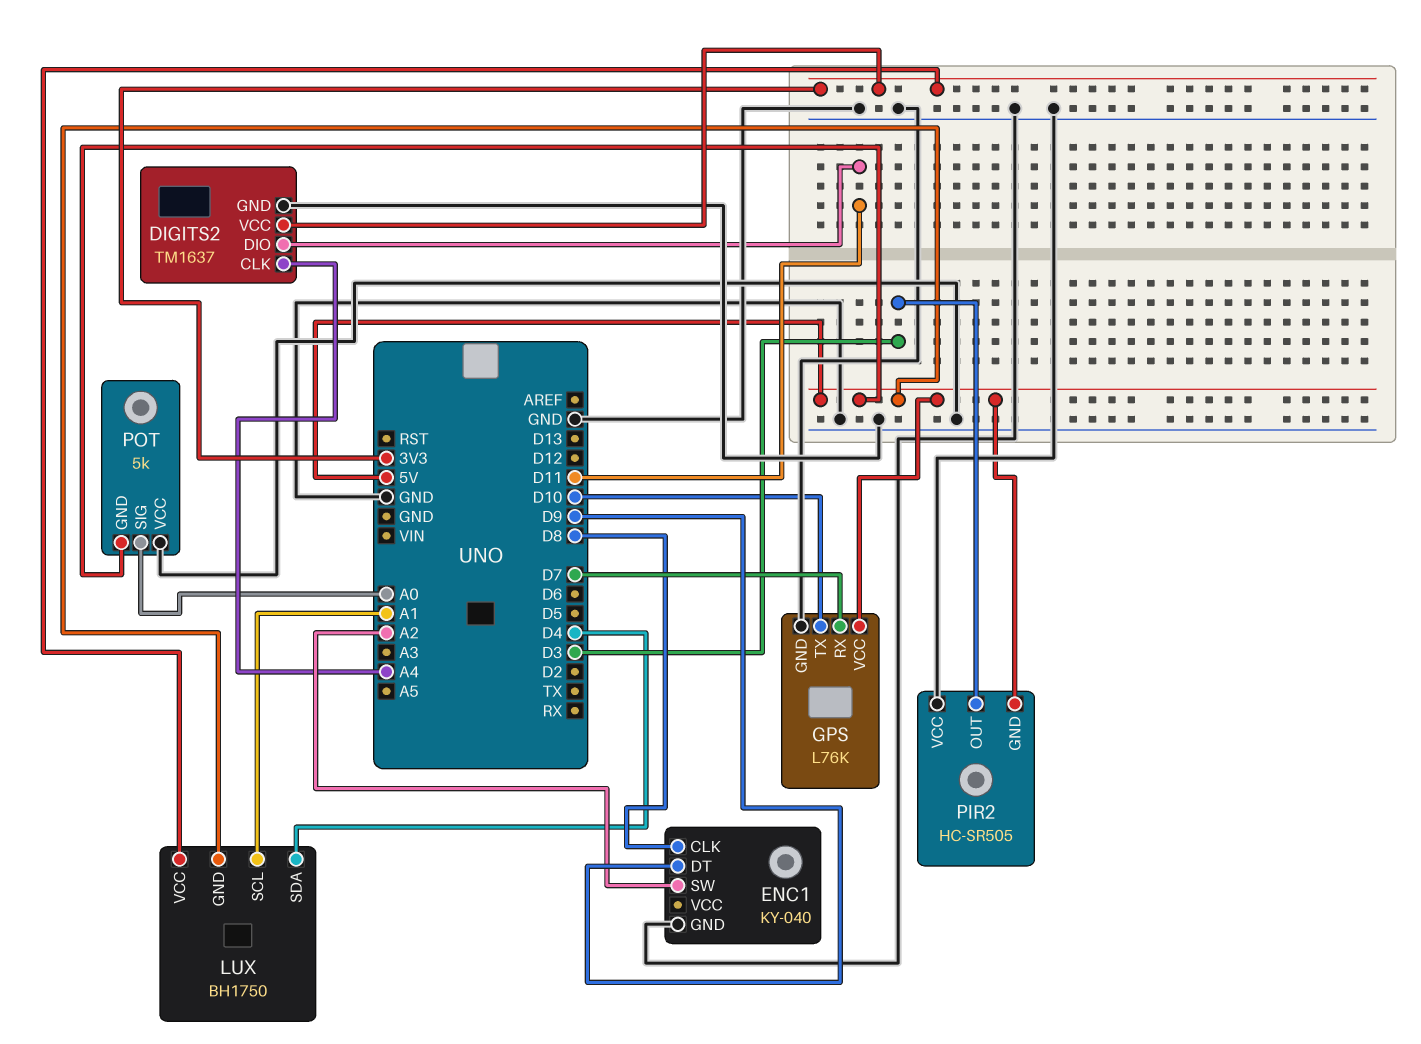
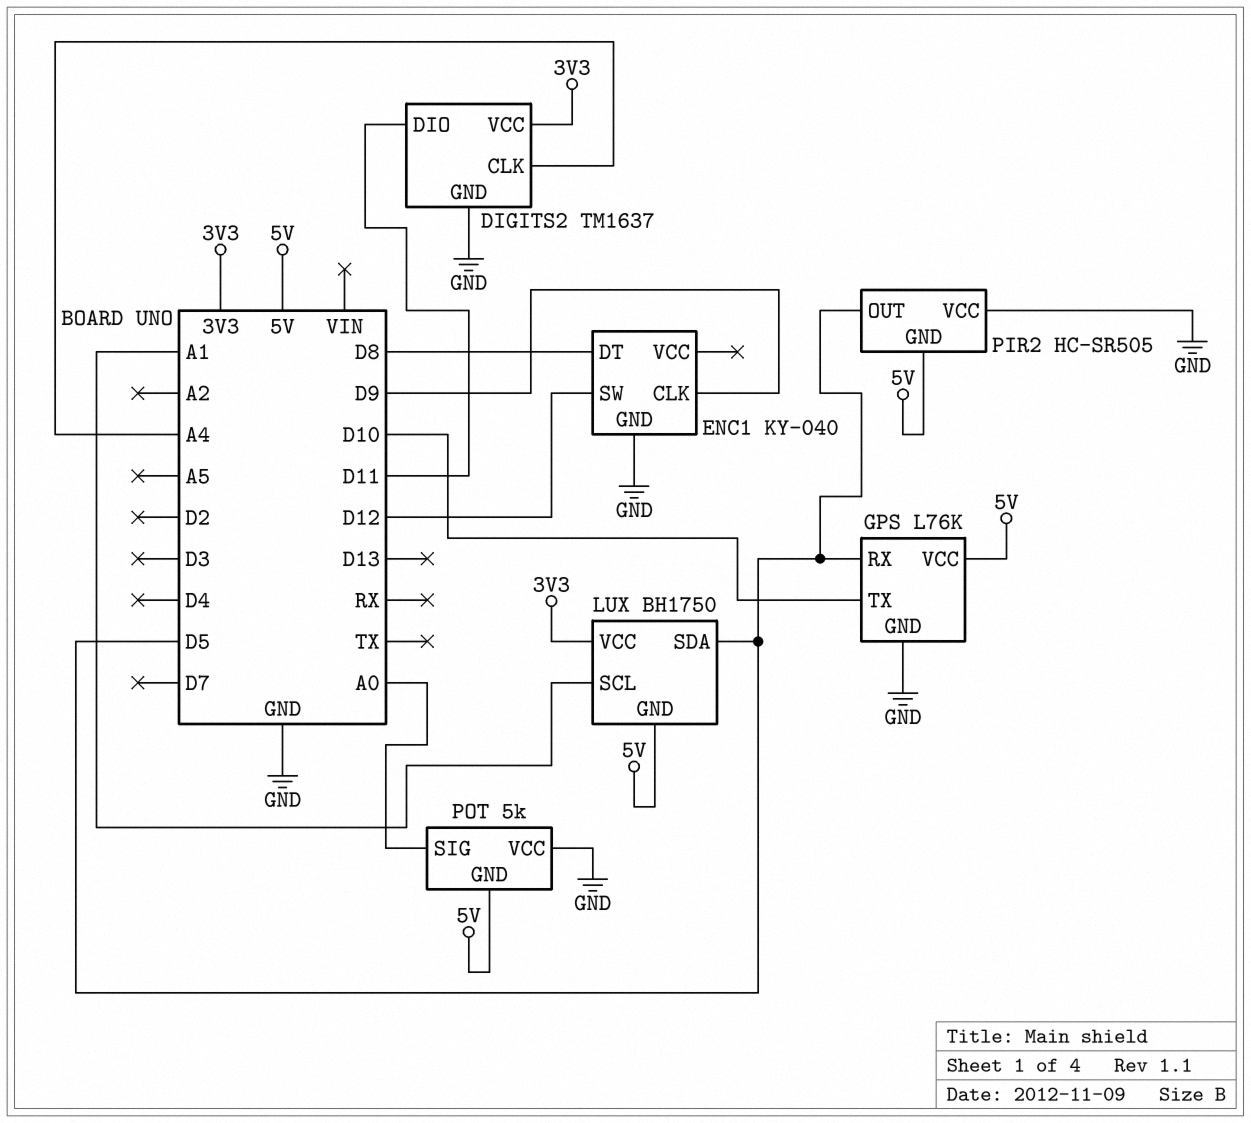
ENC1 pin CLK: D8 -> D9
ENC1 pin DT: D9 -> D8
ENC1 pin SW: A2 -> D12
GPS pin RX: D7 -> D5
LUX pin SDA: D4 -> D5
PIR2 pin OUT: D3 -> D5

